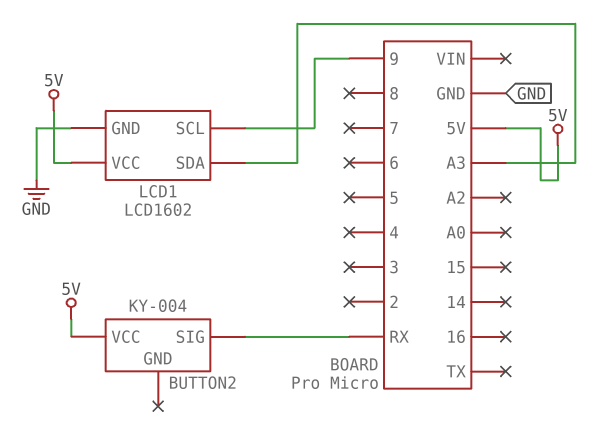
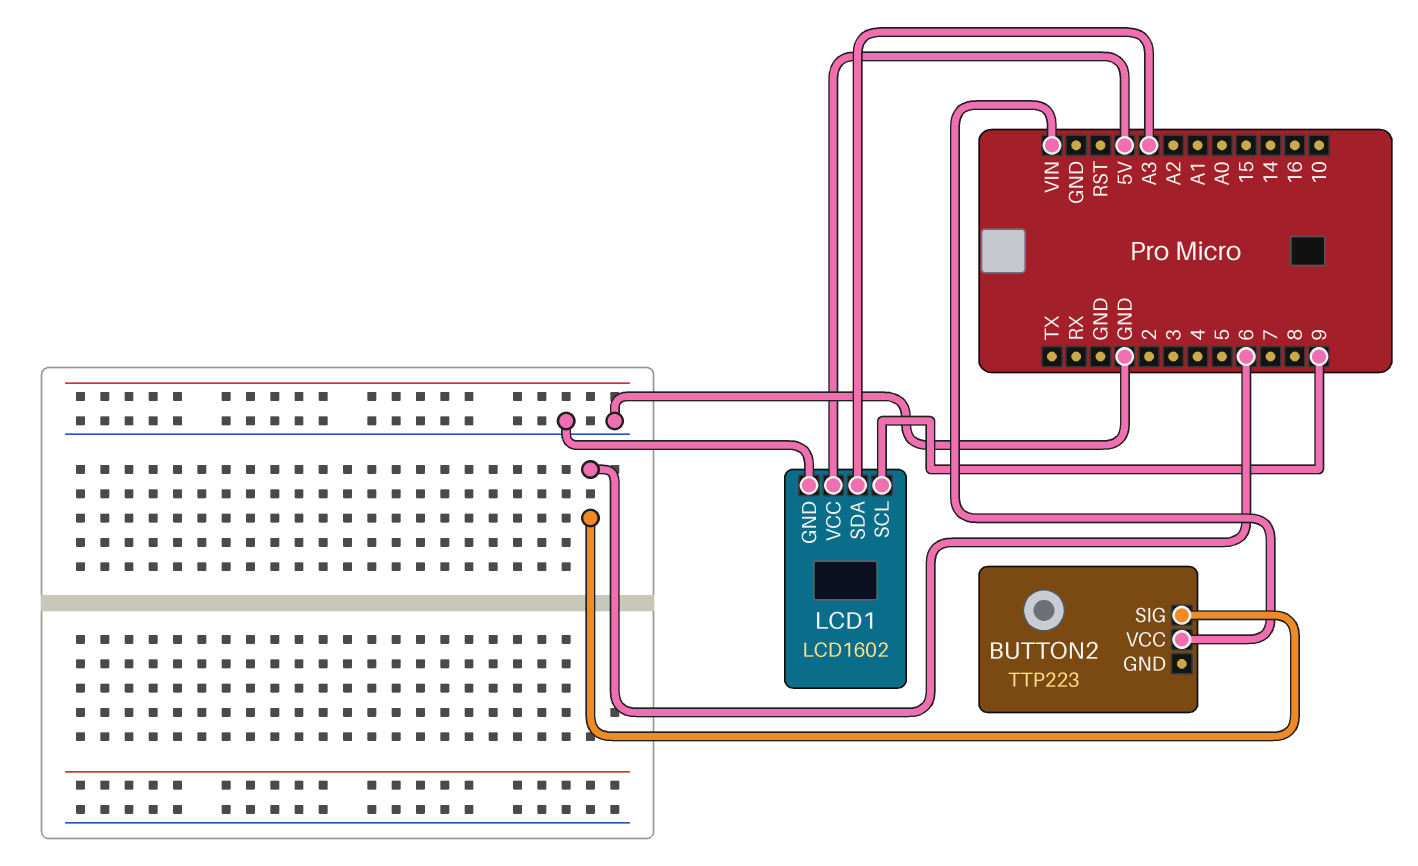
BUTTON2: KY-004 -> TTP223
BUTTON2 pin SIG: RX -> 6
BUTTON2 pin VCC: 5V -> VIN

